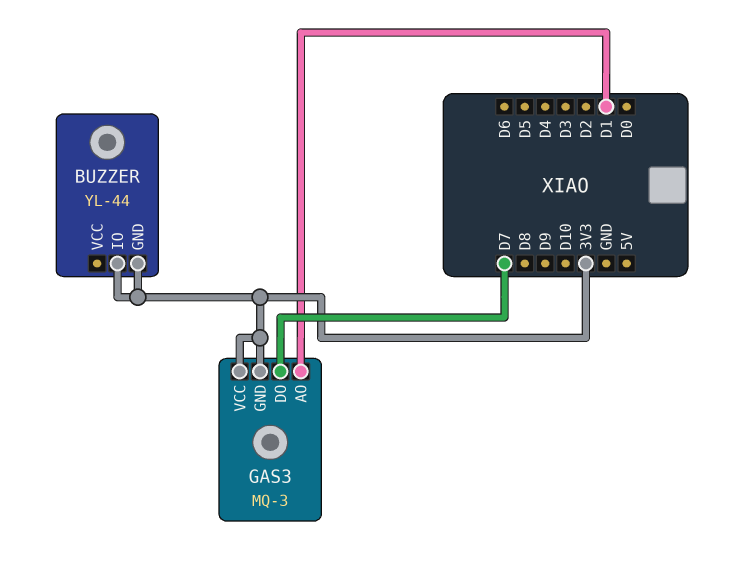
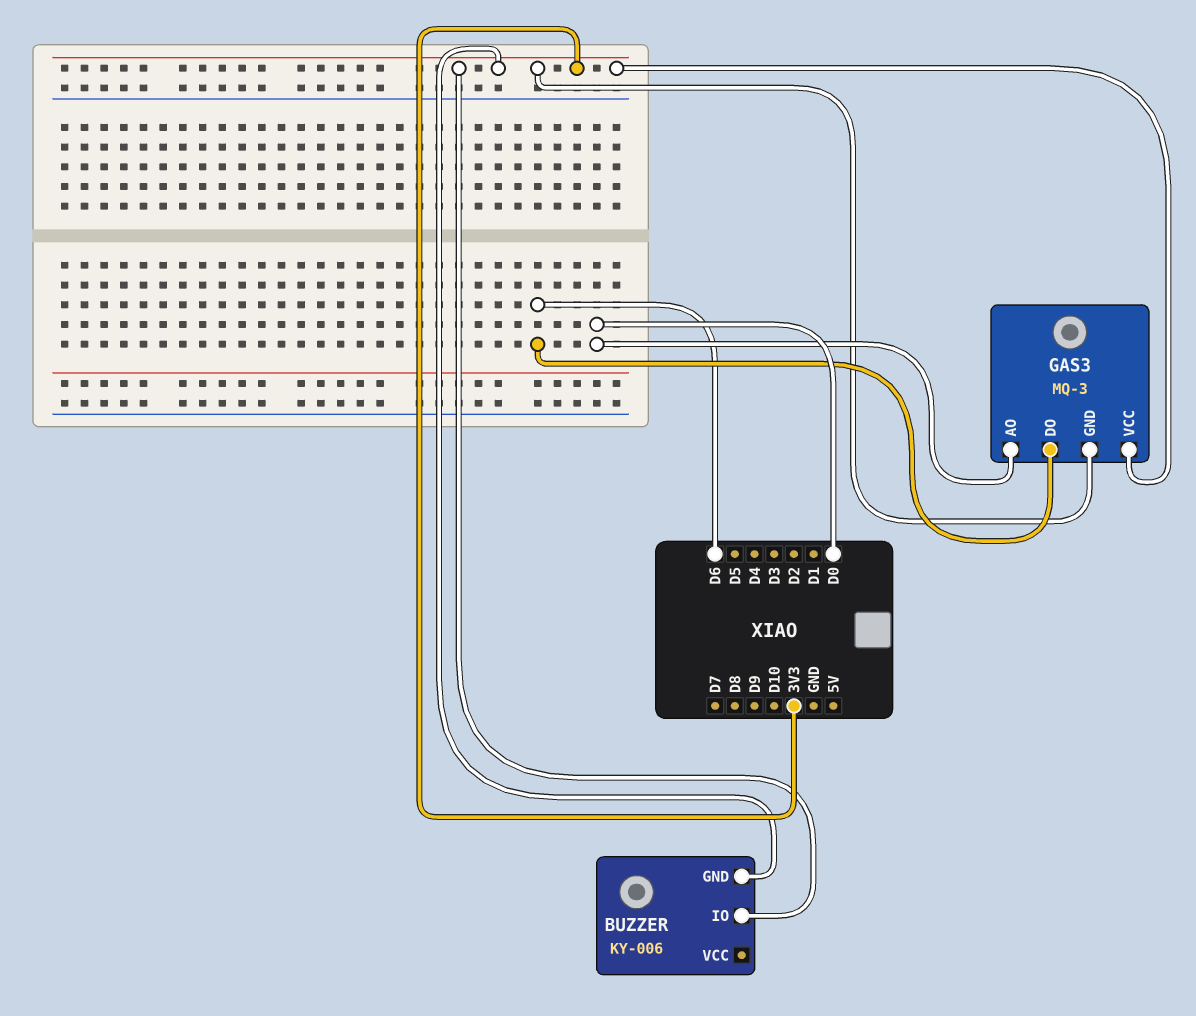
BUZZER: YL-44 -> KY-006
GAS3 pin AO: D1 -> D0
GAS3 pin DO: D7 -> D6

